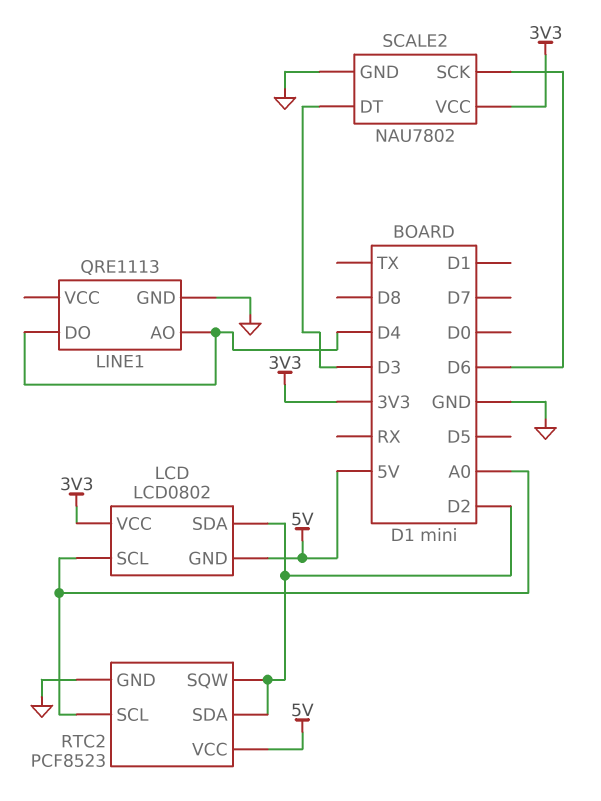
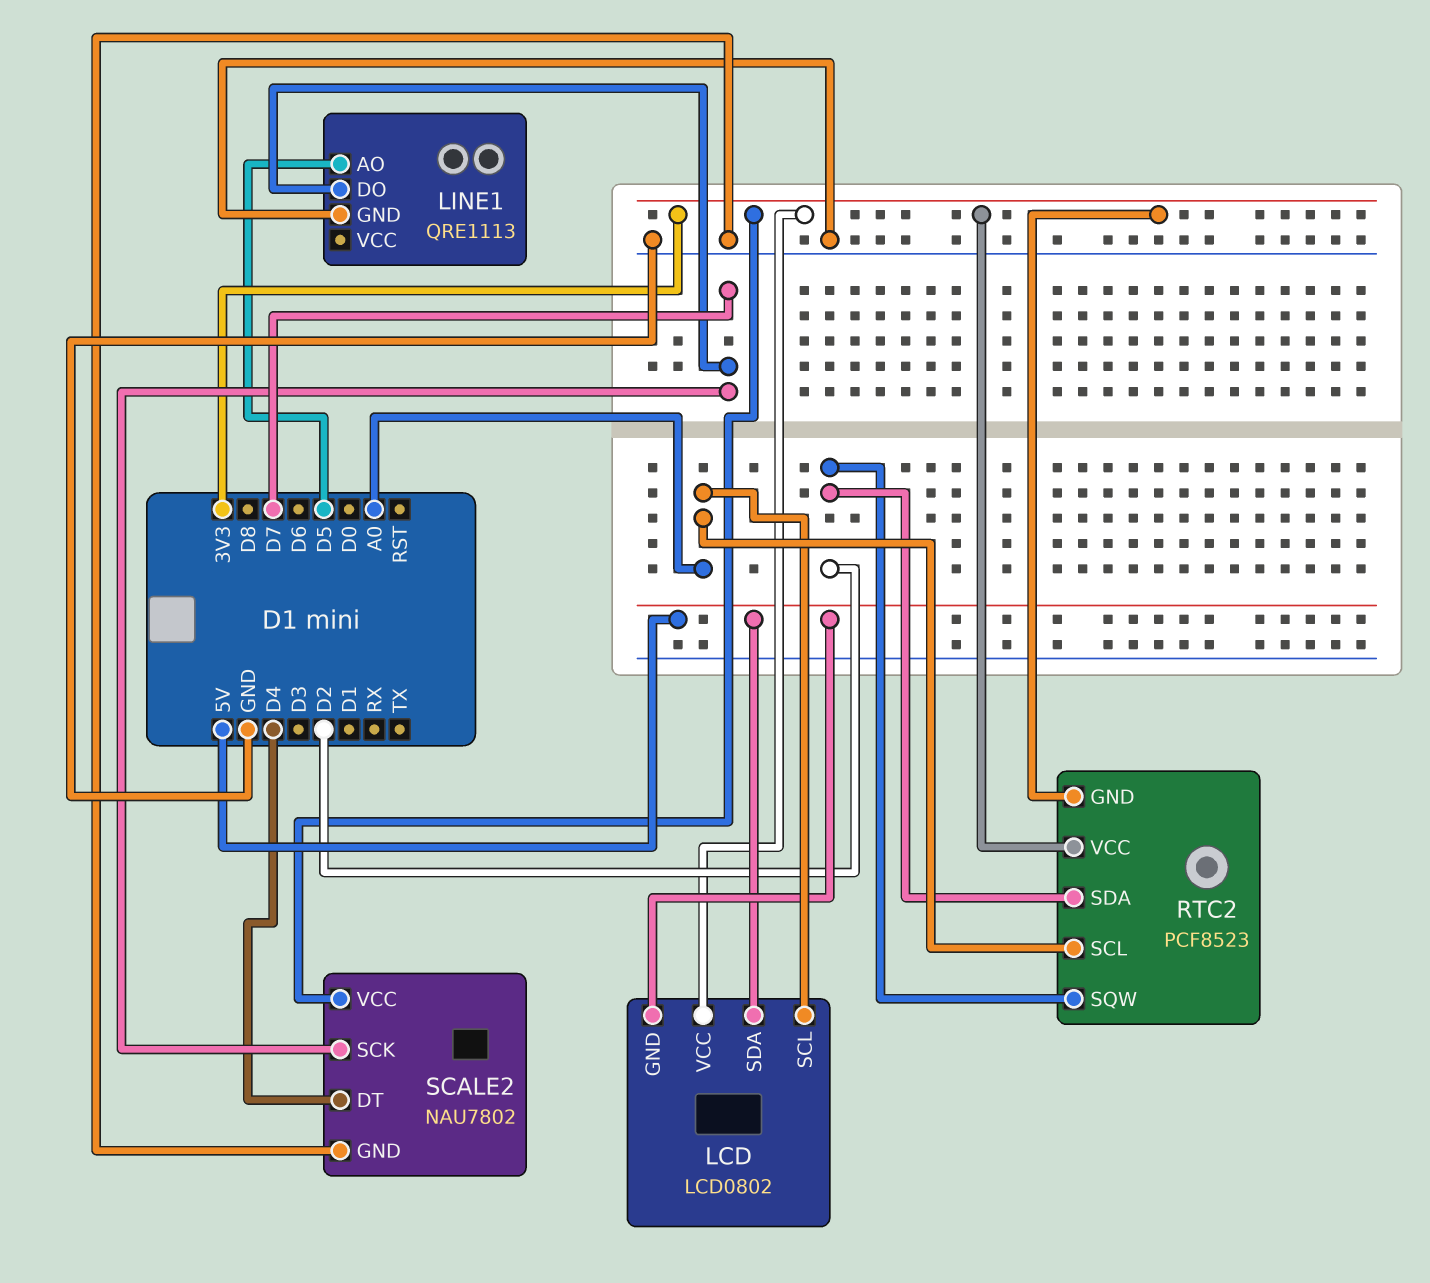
LCD pin SDA: D2 -> 5V
LINE1 pin AO: D4 -> D5
LINE1 pin DO: D4 -> D7
RTC2 pin GND: GND -> 3V3
RTC2 pin VCC: 5V -> 3V3
SCALE2 pin DT: D3 -> D4
SCALE2 pin SCK: D6 -> D7

